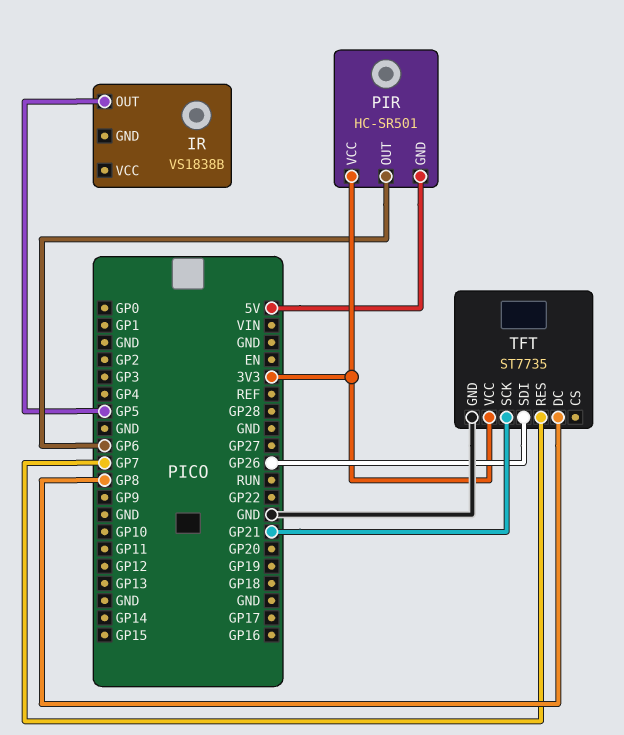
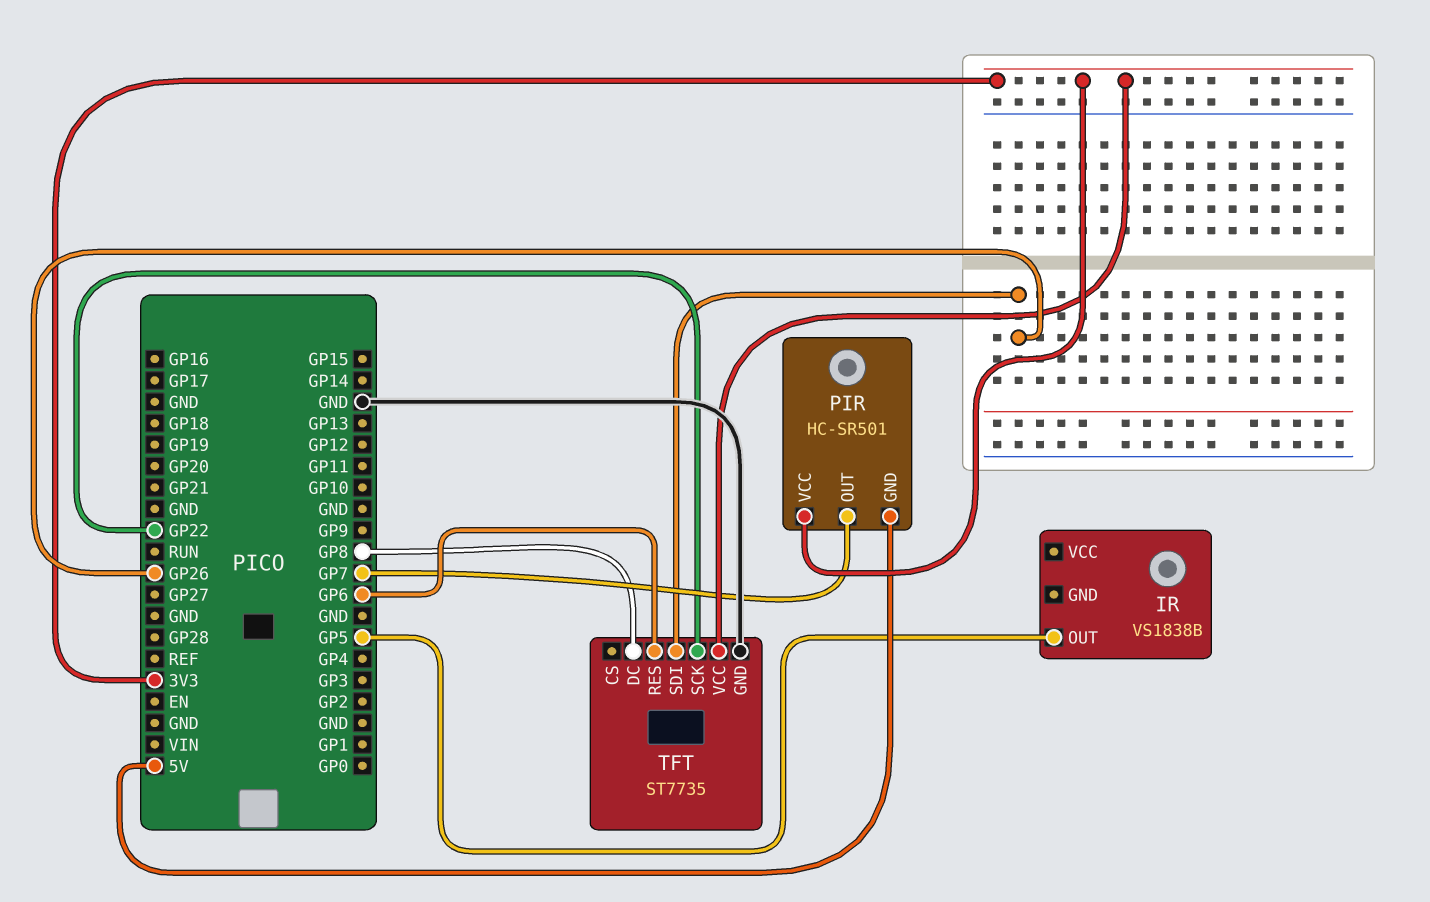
PIR pin OUT: GP6 -> GP7
TFT pin RES: GP7 -> GP6
TFT pin SCK: GP21 -> GP22

